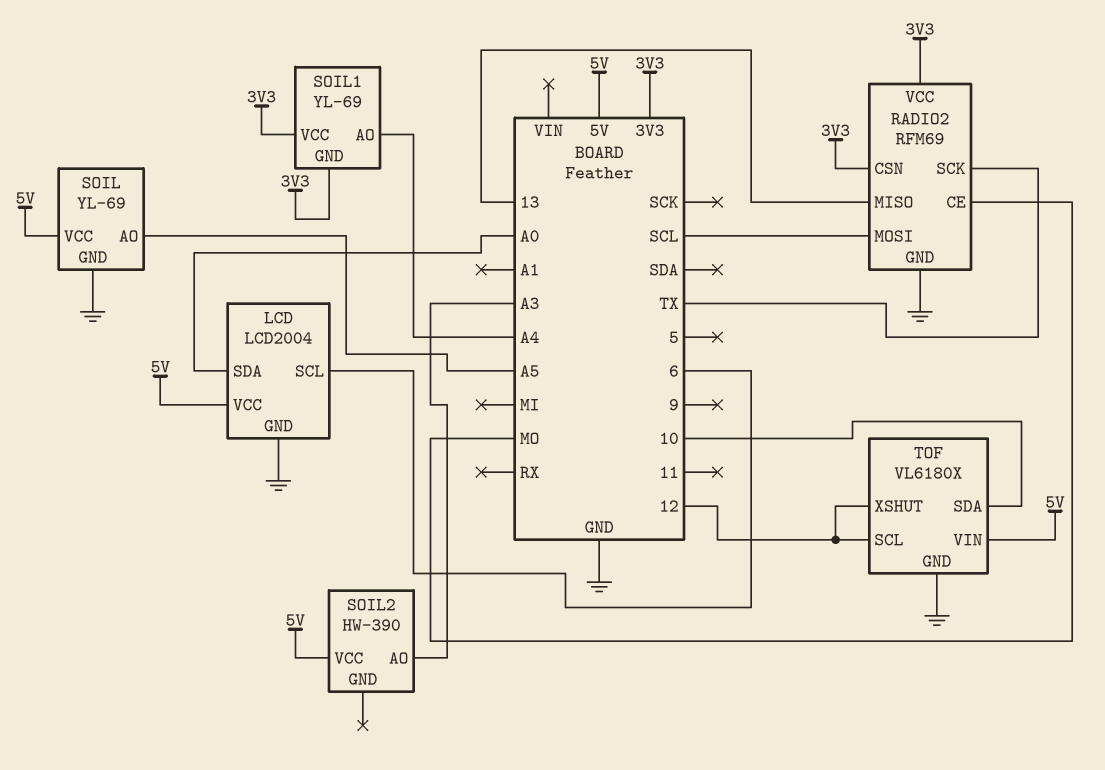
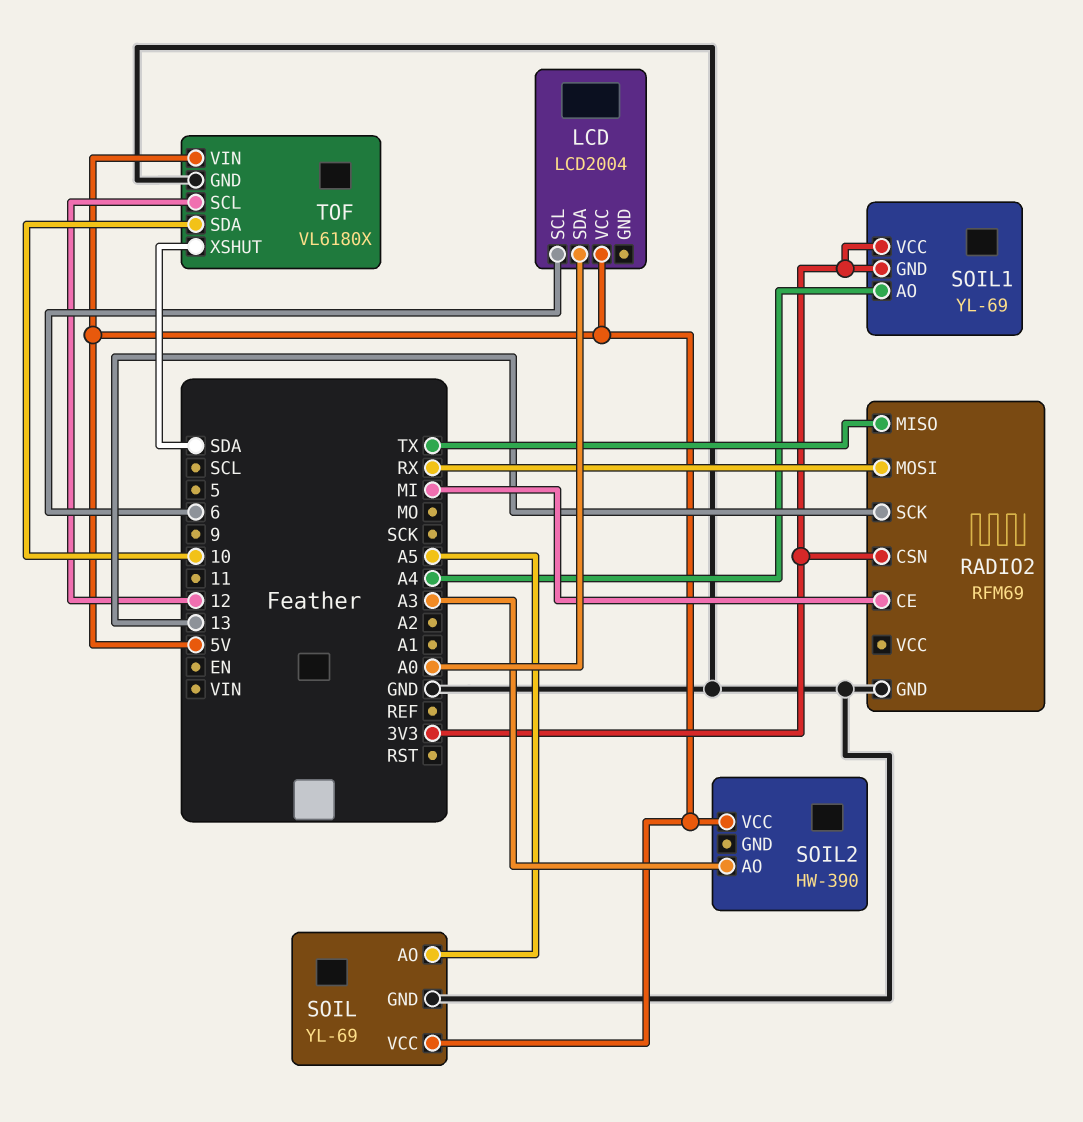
LCD pin GND: GND -> none
RADIO2 pin CE: MO -> MI
RADIO2 pin MISO: 13 -> TX
RADIO2 pin MOSI: SCL -> RX
RADIO2 pin SCK: TX -> 13
RADIO2 pin VCC: 3V3 -> none
TOF pin XSHUT: 12 -> SDA

